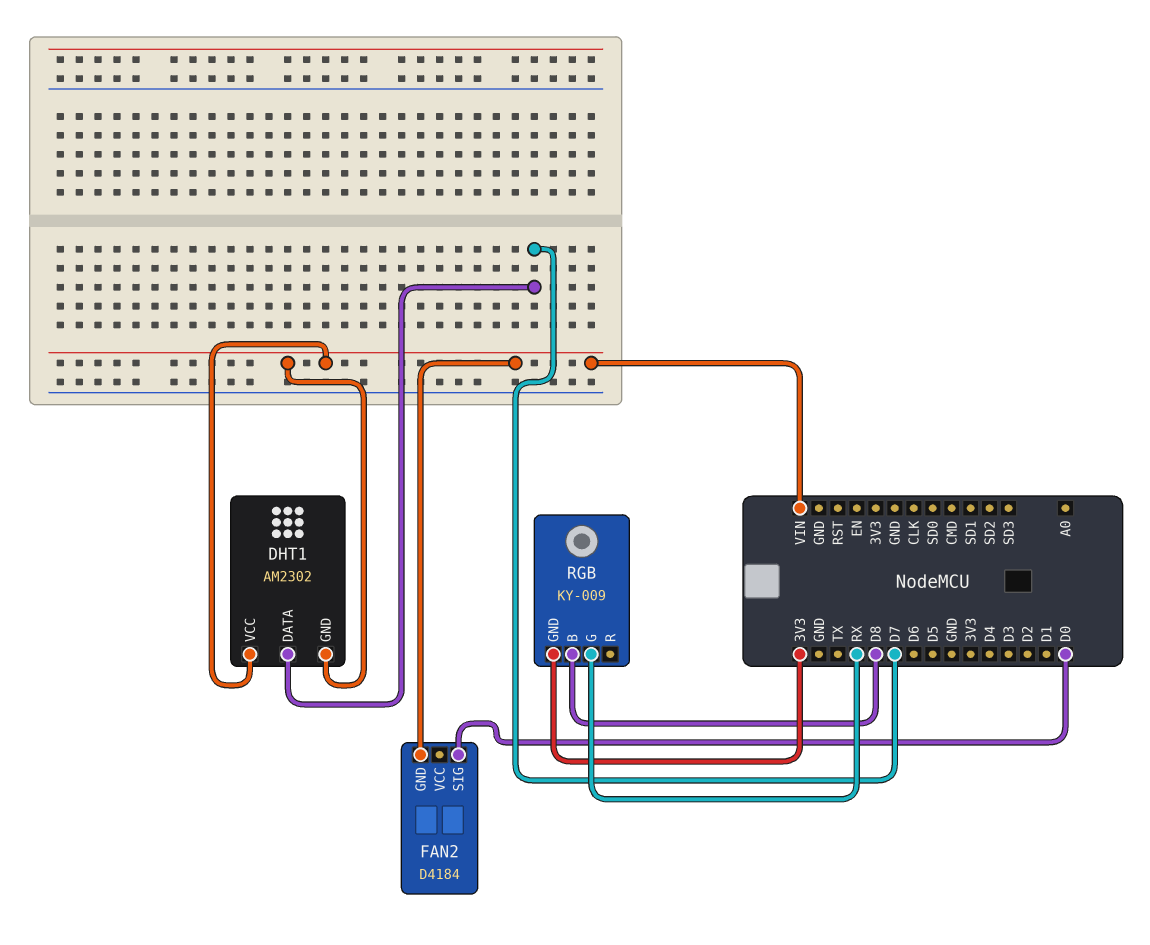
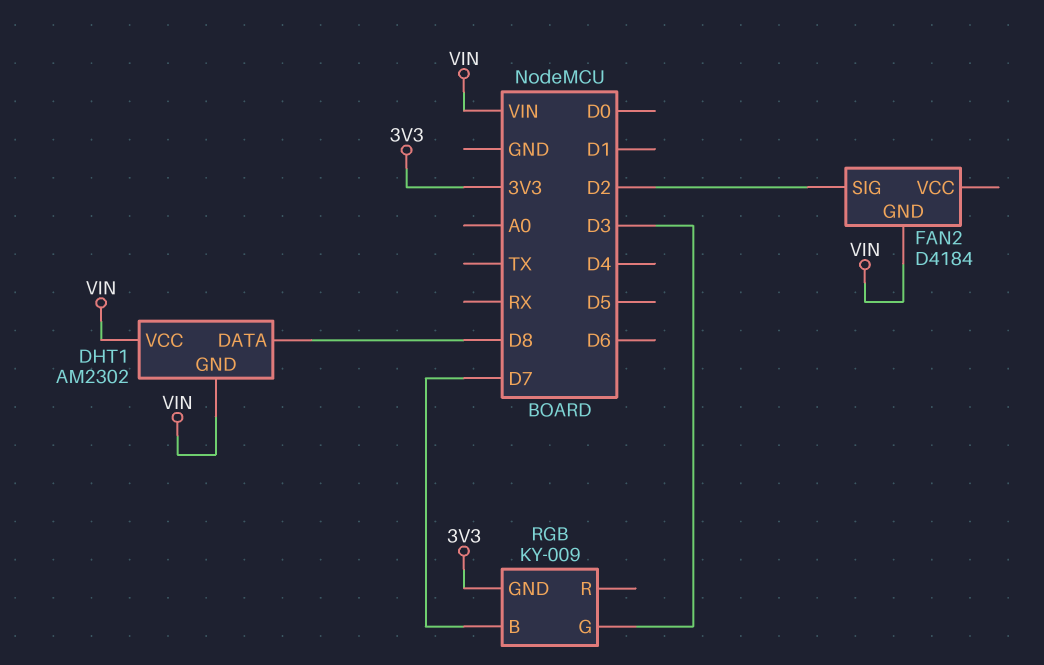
DHT1 pin DATA: D7 -> D8
FAN2 pin SIG: D0 -> D2
RGB pin B: D8 -> D7
RGB pin G: RX -> D3

